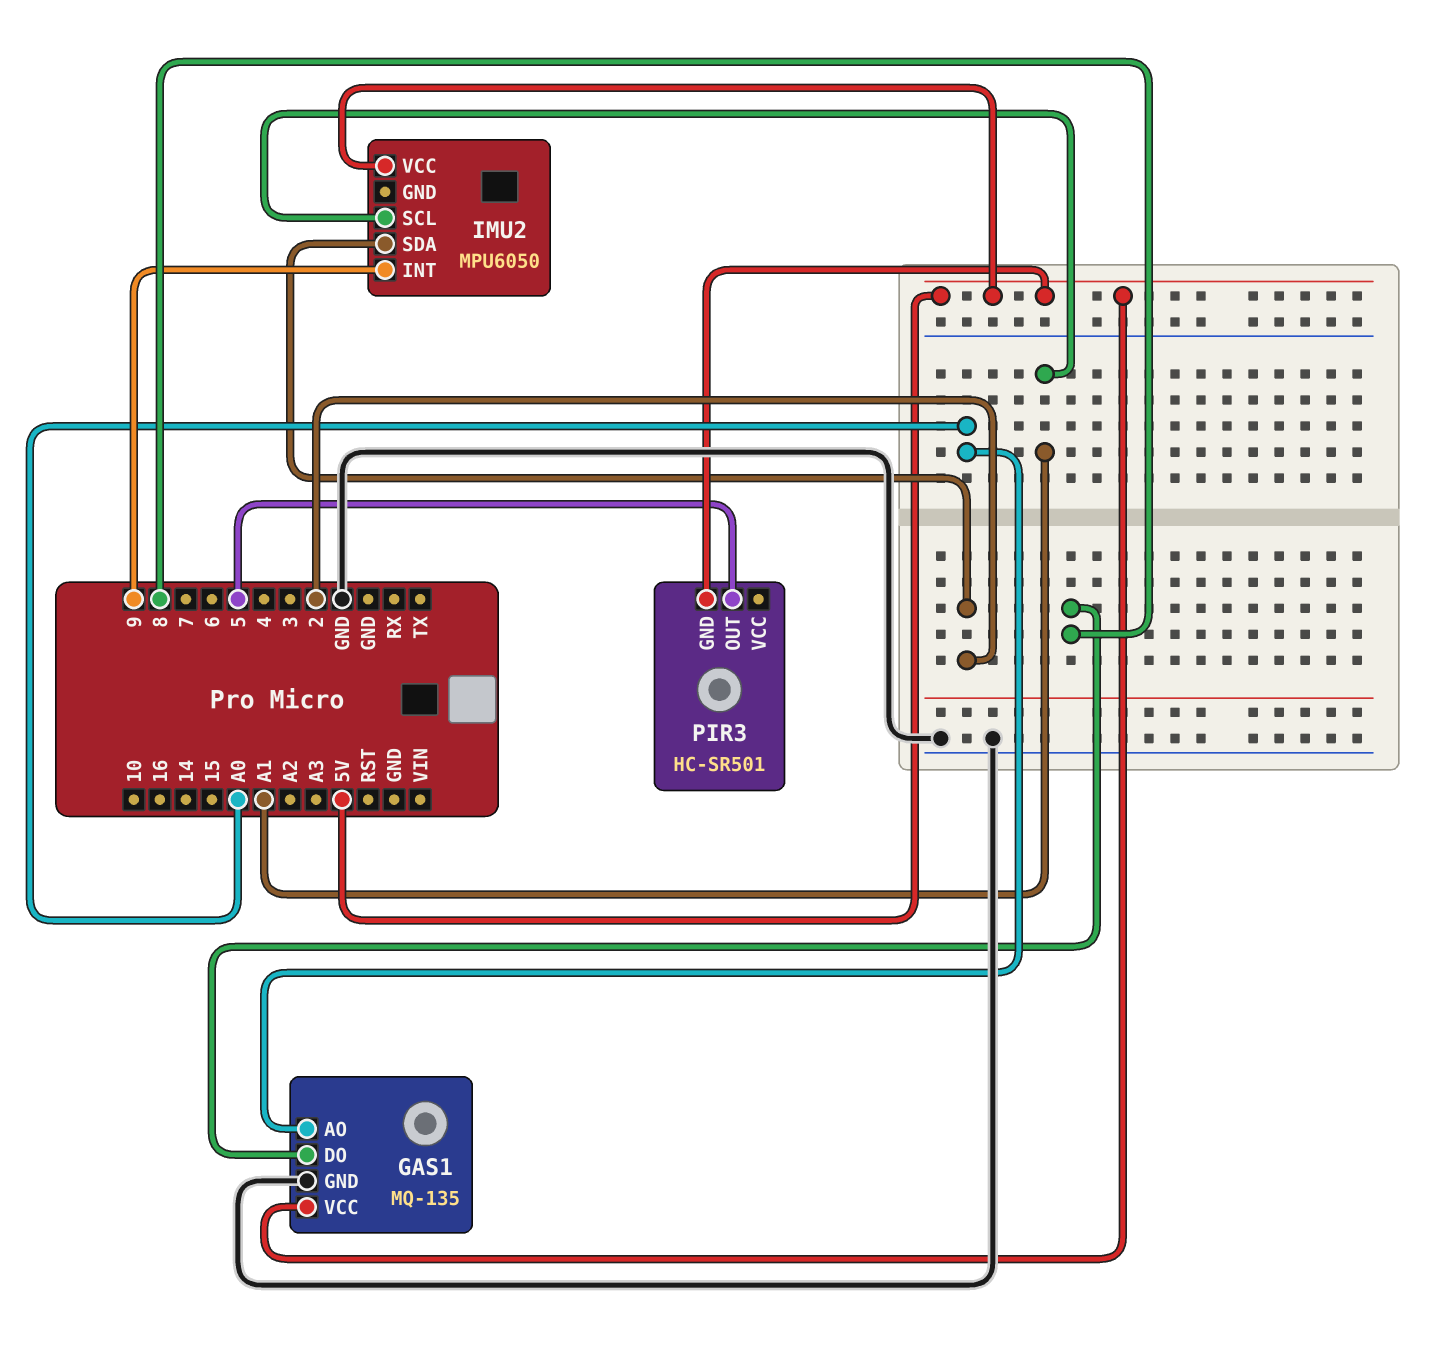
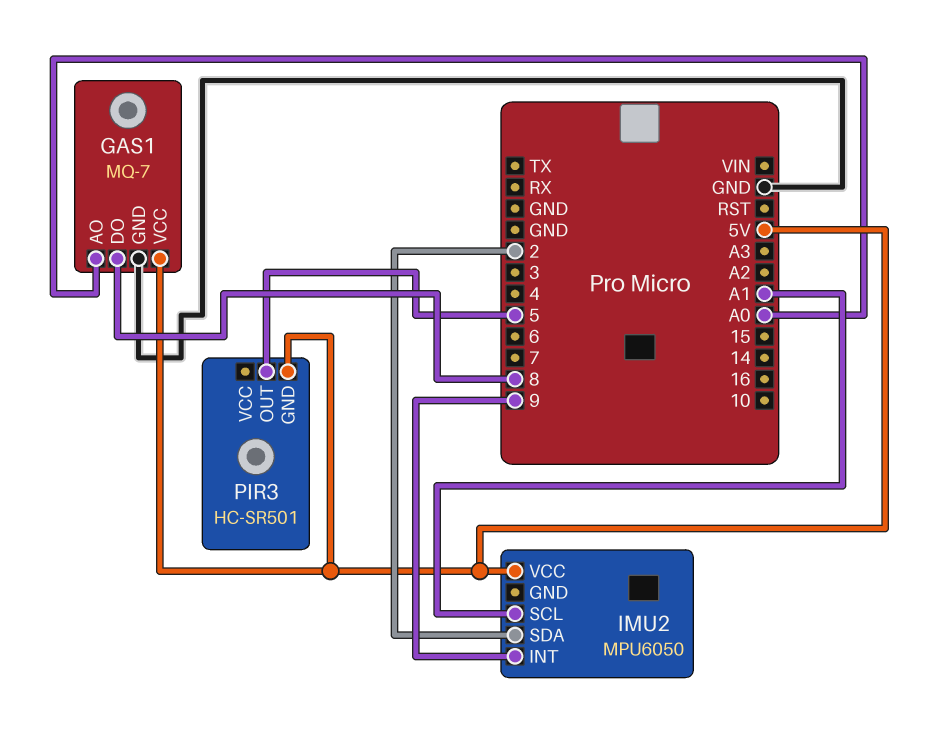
GAS1: MQ-135 -> MQ-7

